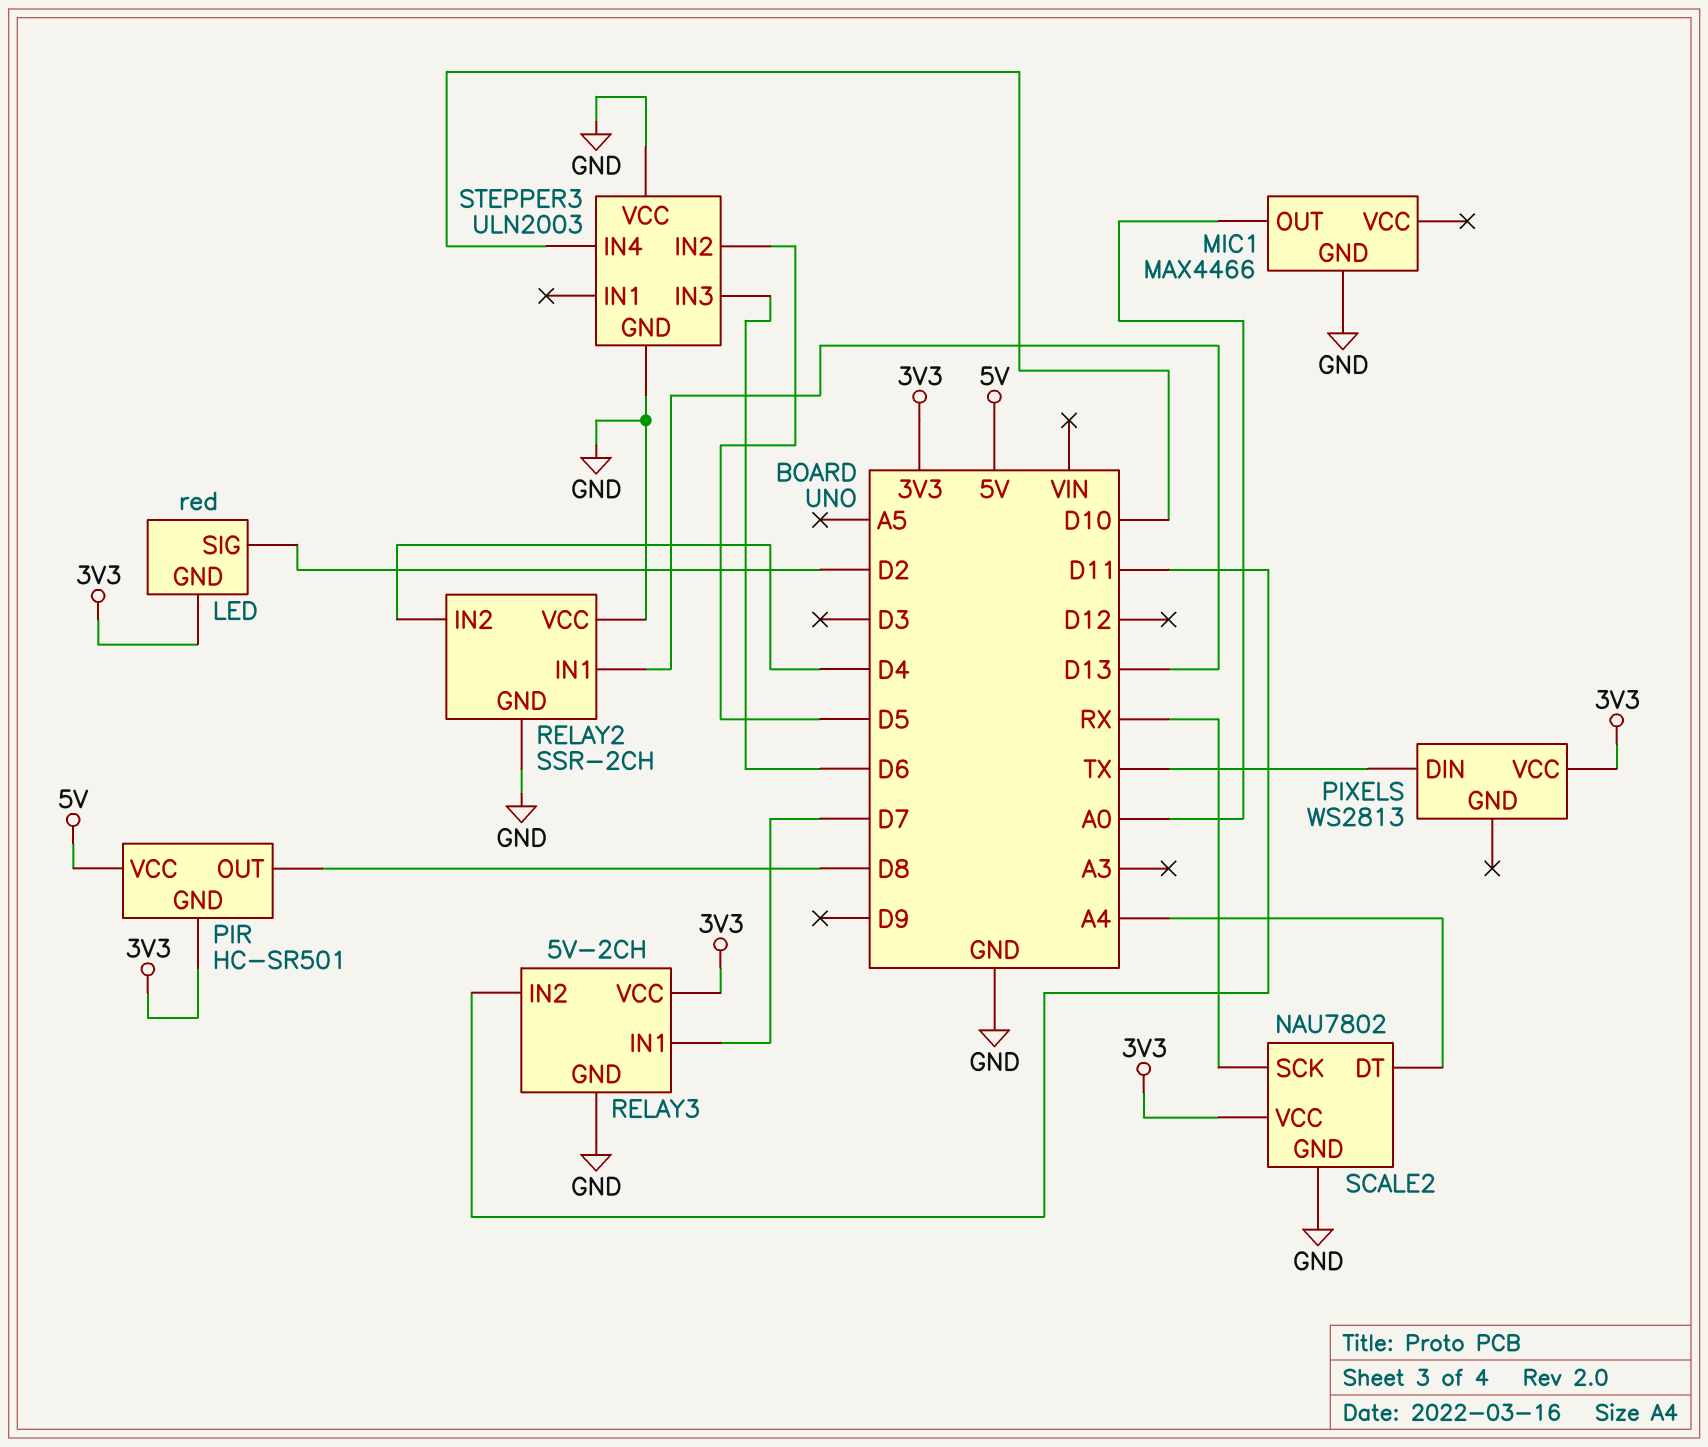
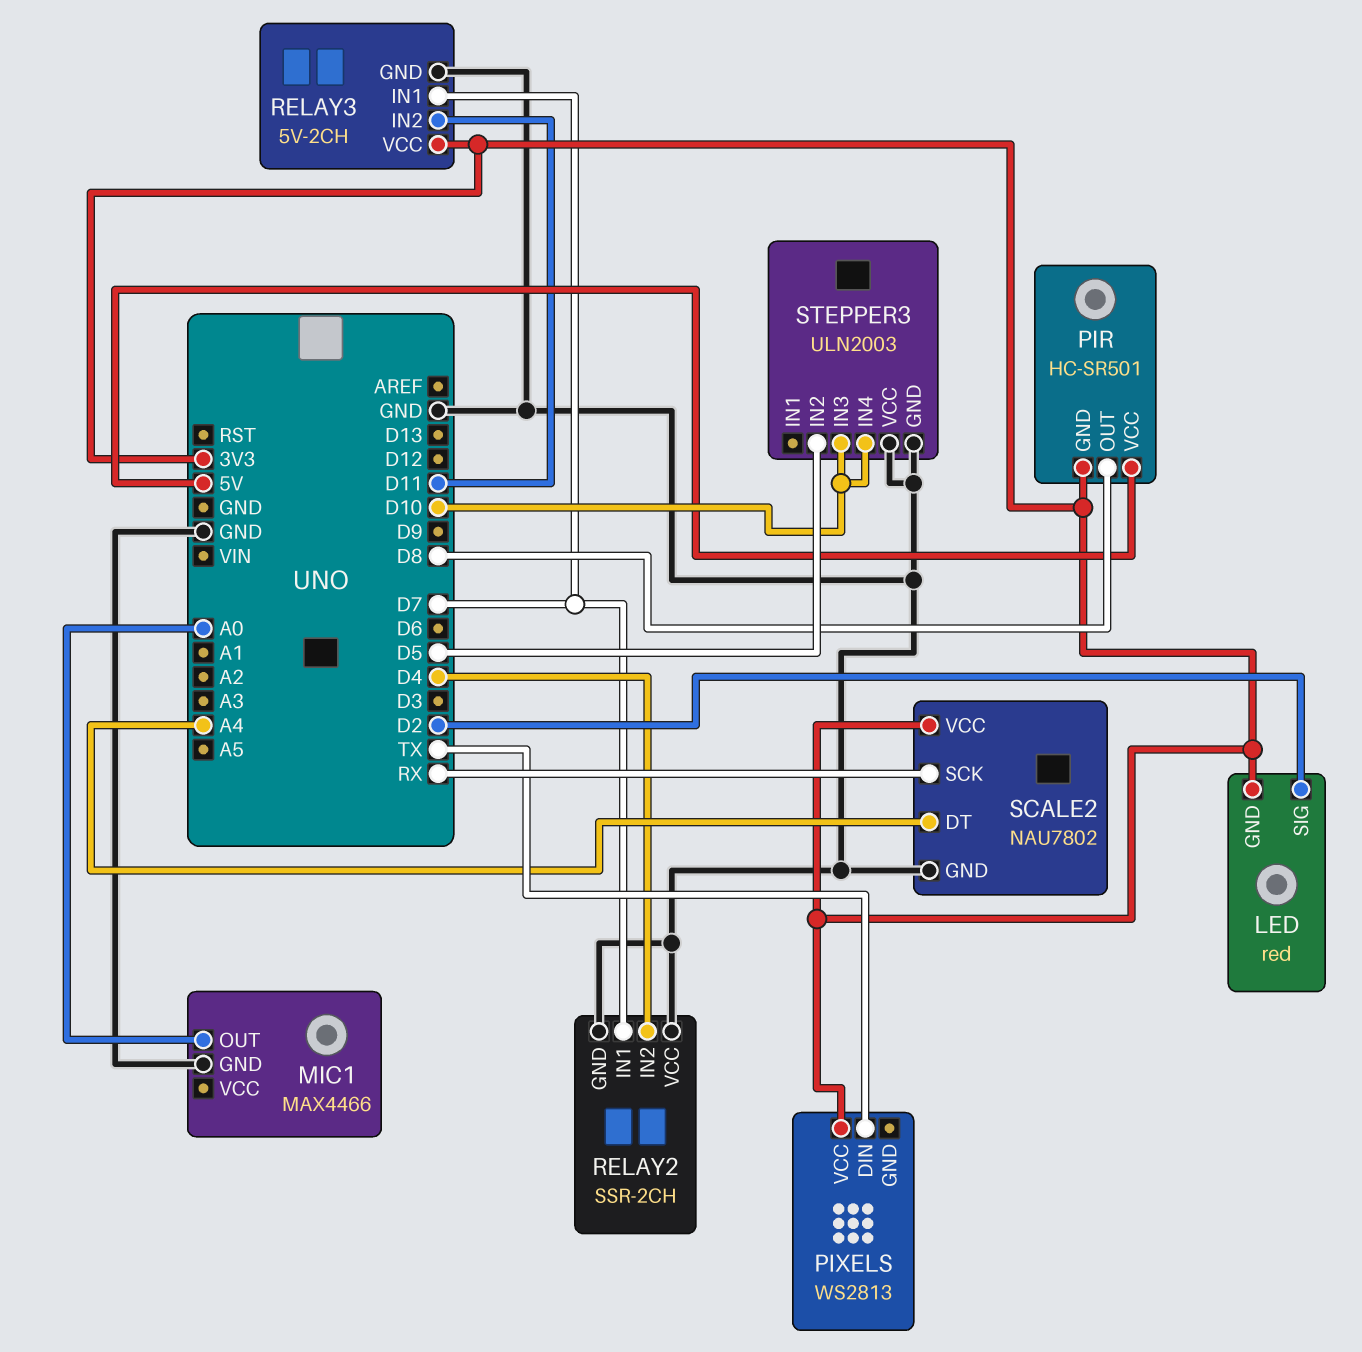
RELAY2 pin IN1: D13 -> D7
STEPPER3 pin IN3: D6 -> D10

